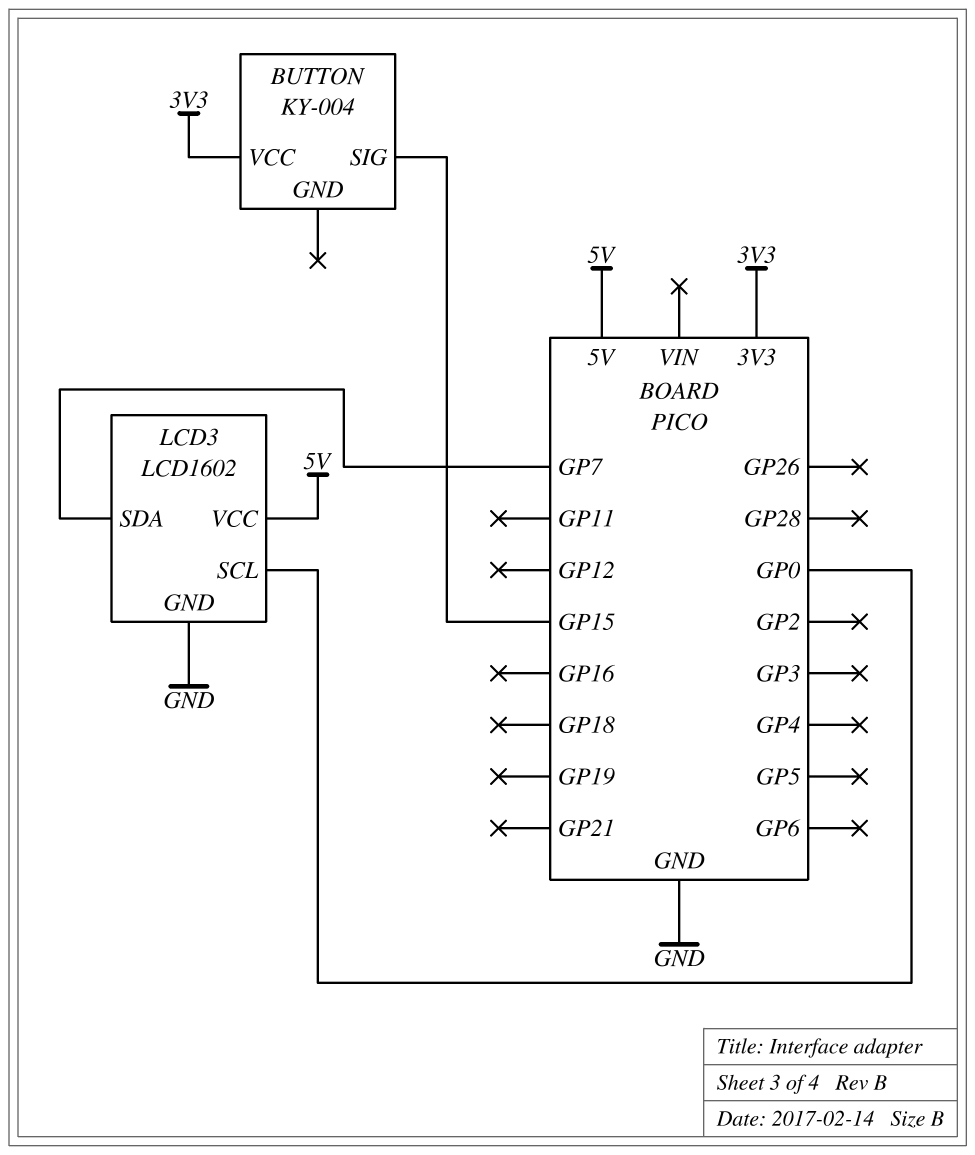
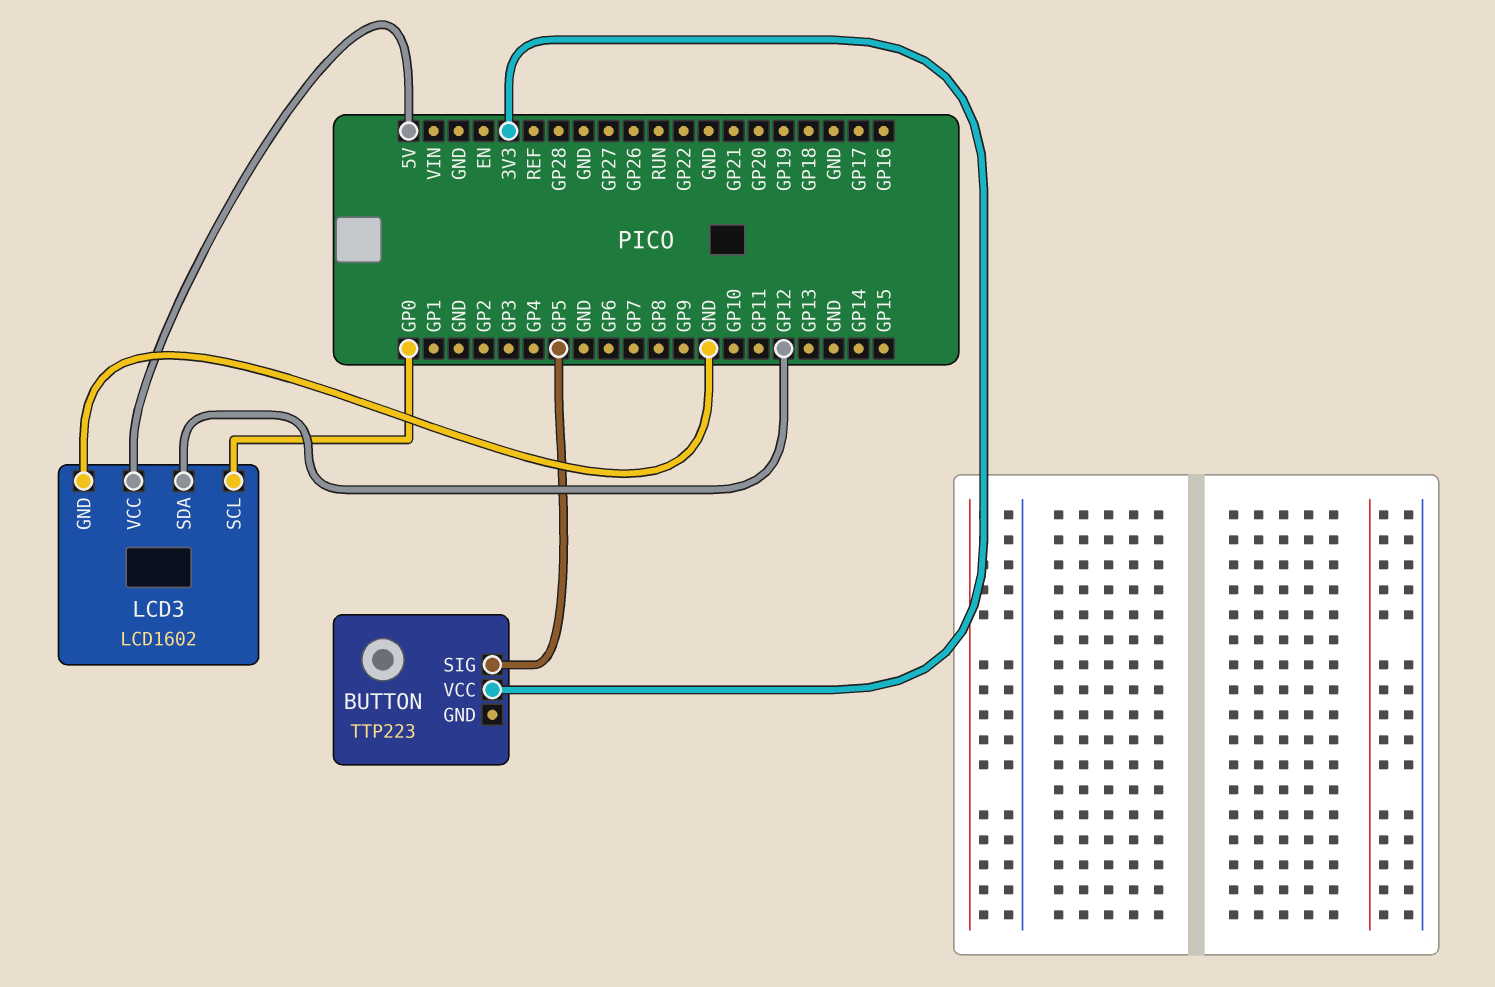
BUTTON: KY-004 -> TTP223
BUTTON pin SIG: GP15 -> GP5
LCD3 pin SDA: GP7 -> GP12

